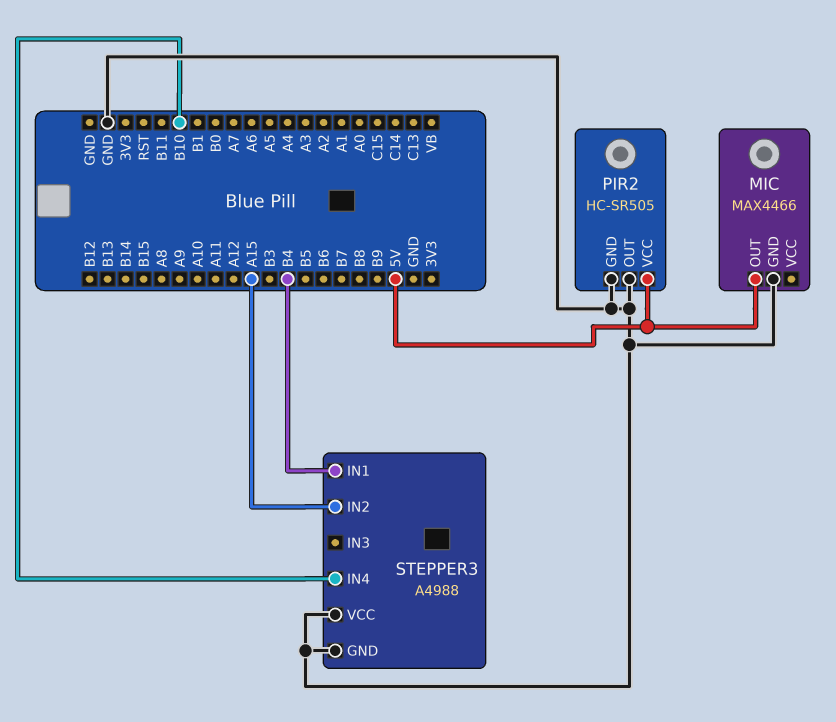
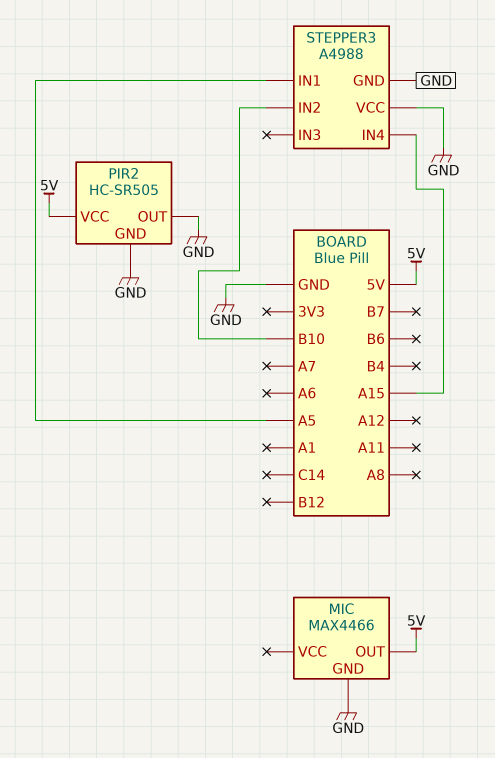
STEPPER3 pin IN1: B4 -> A5
STEPPER3 pin IN2: A15 -> B10
STEPPER3 pin IN4: B10 -> A15

